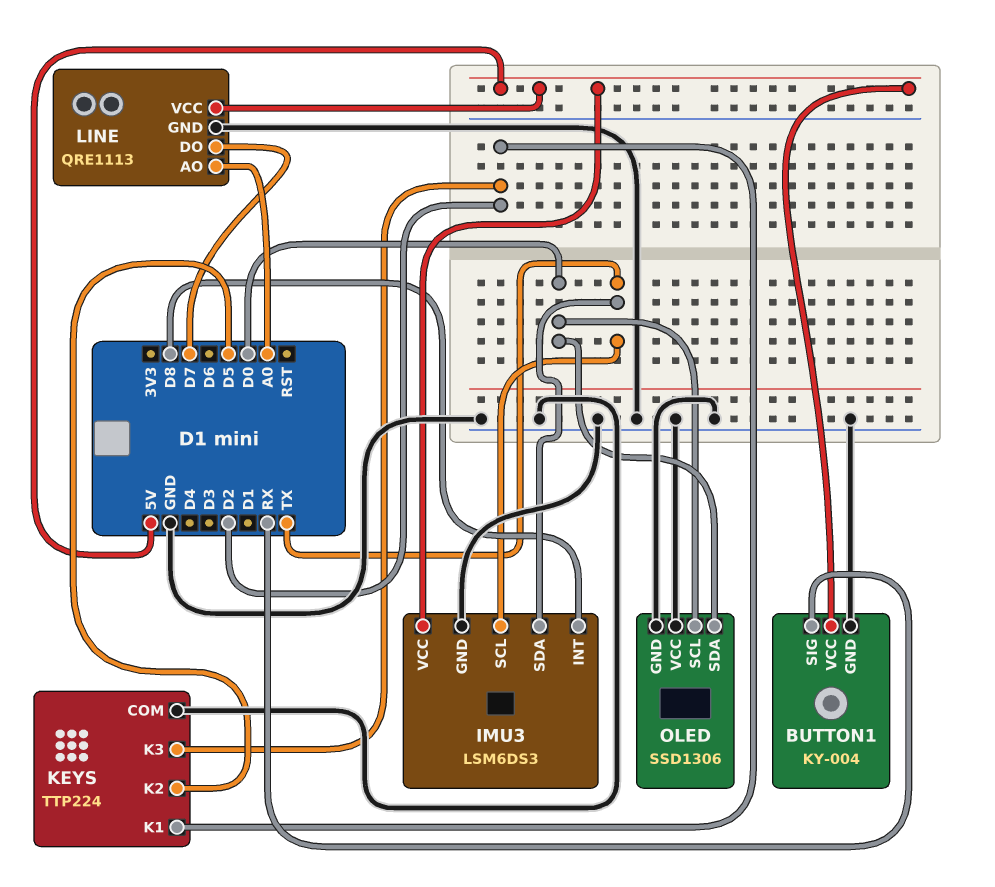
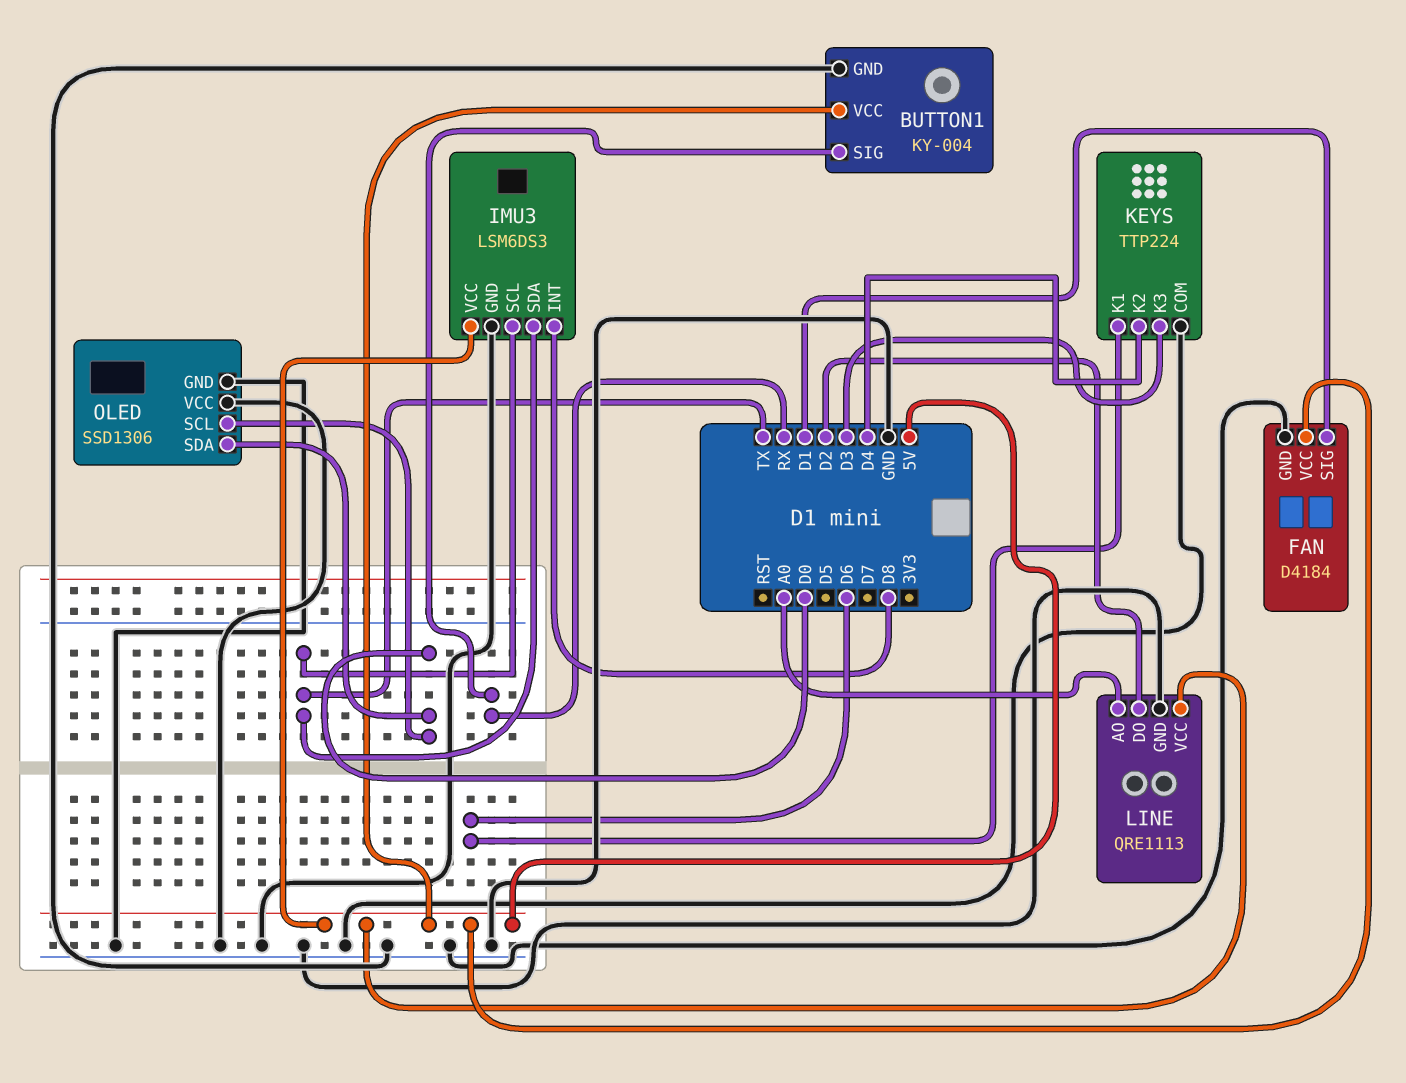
FAN: none -> D4184
FAN pin GND: none -> GND
FAN pin SIG: none -> D1
FAN pin VCC: none -> 5V
KEYS pin K1: D2 -> D6
KEYS pin K2: D5 -> D4
KEYS pin K3: D2 -> D3
LINE pin DO: D7 -> D2

